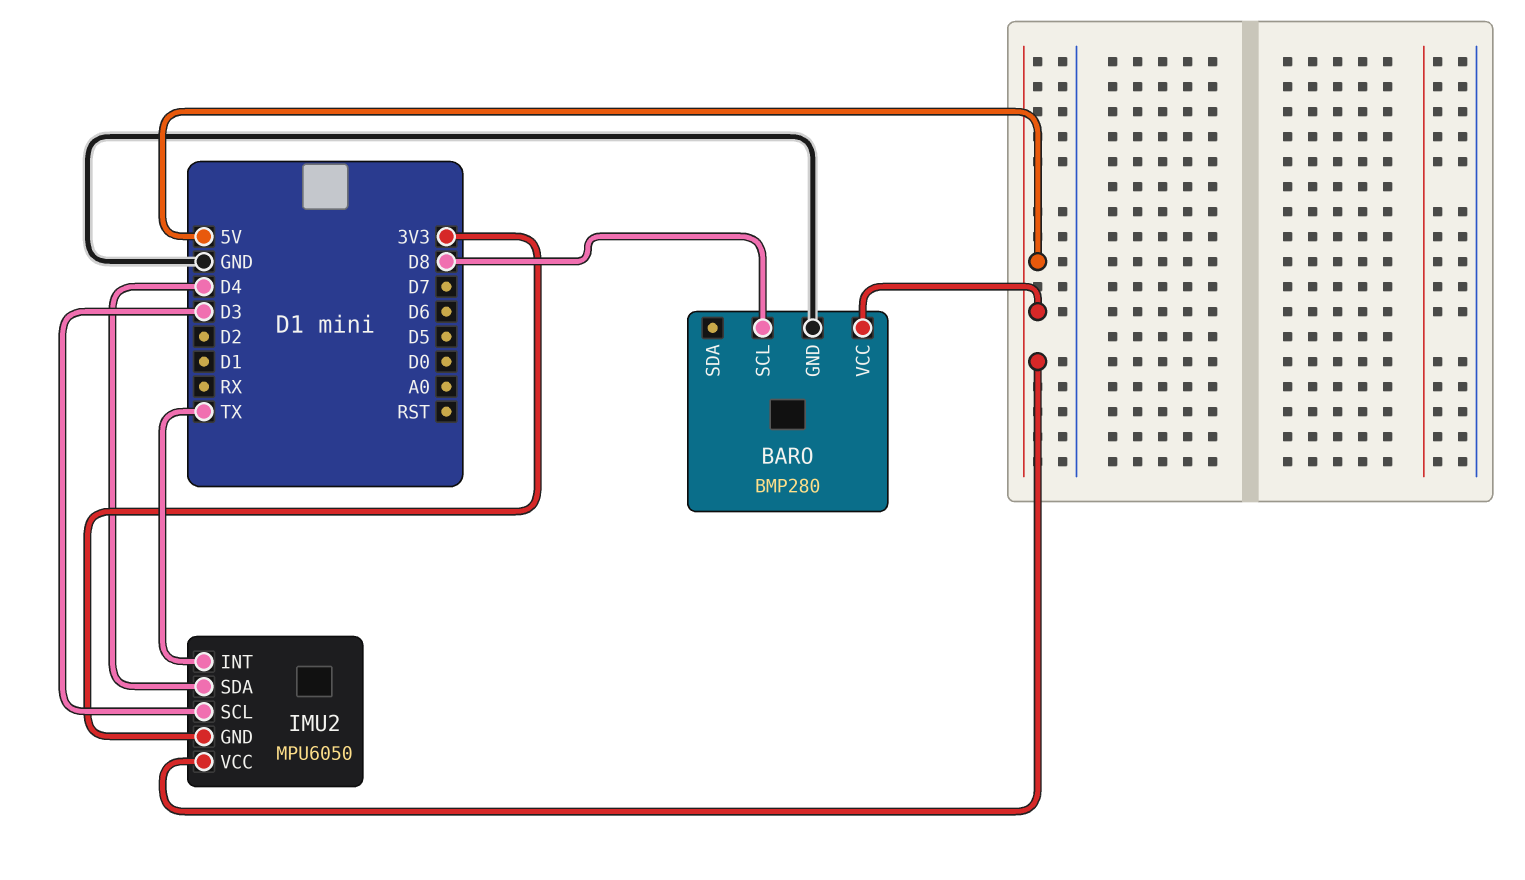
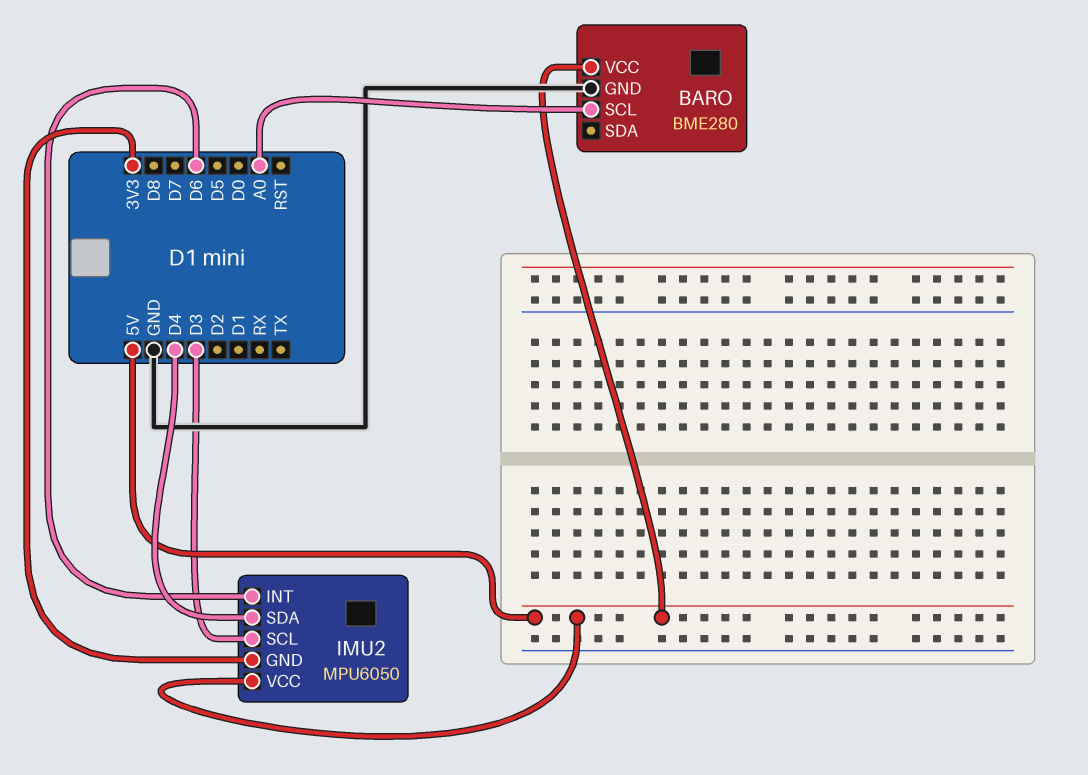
BARO: BMP280 -> BME280
BARO pin SCL: D8 -> A0
IMU2 pin INT: TX -> D6

